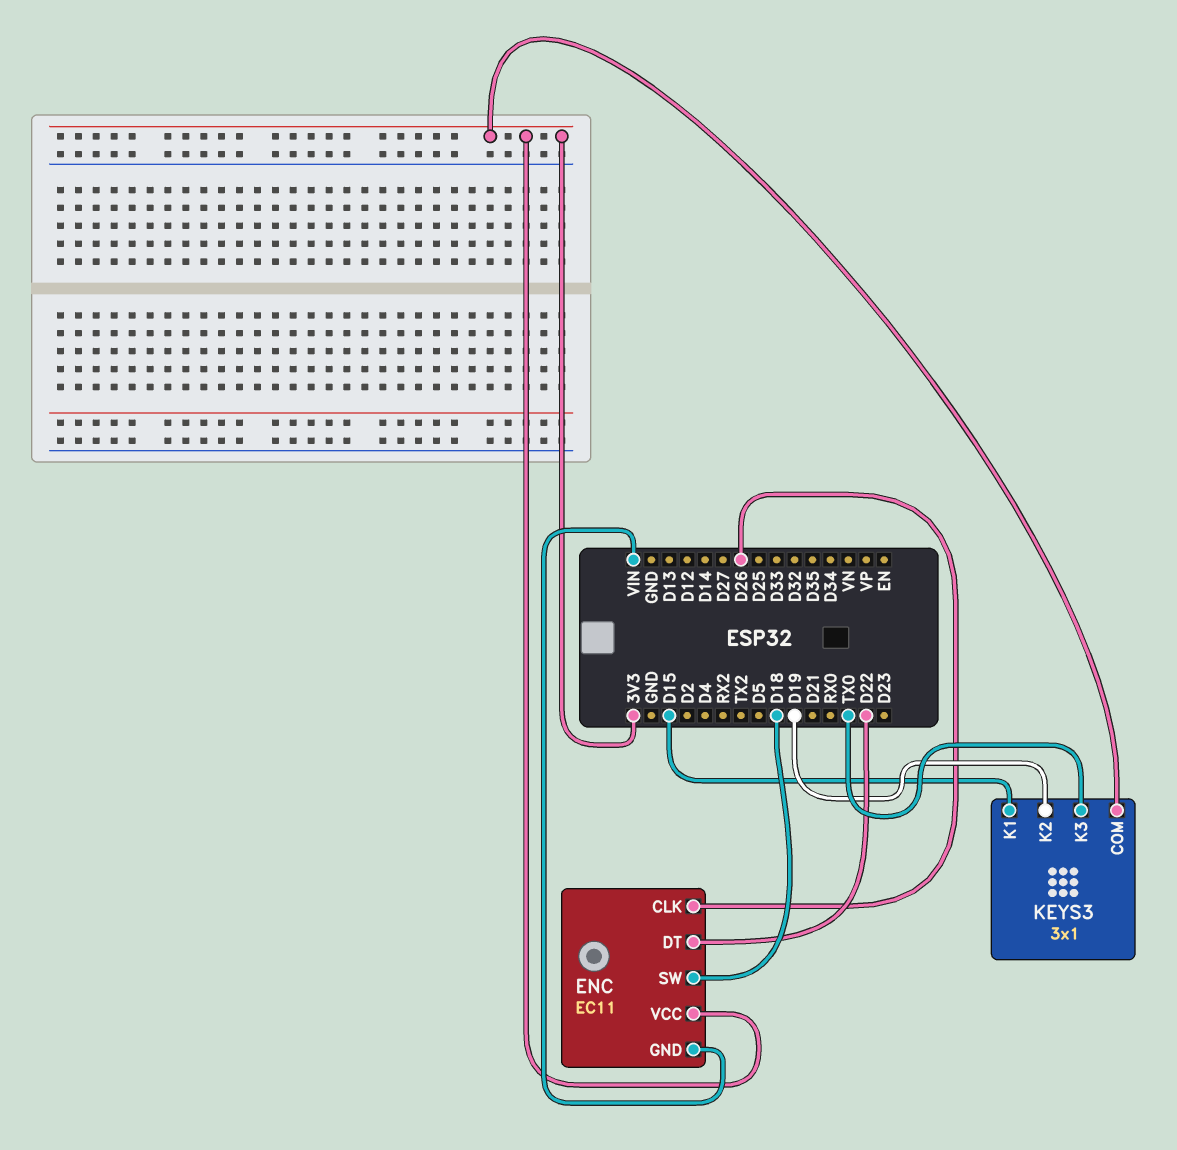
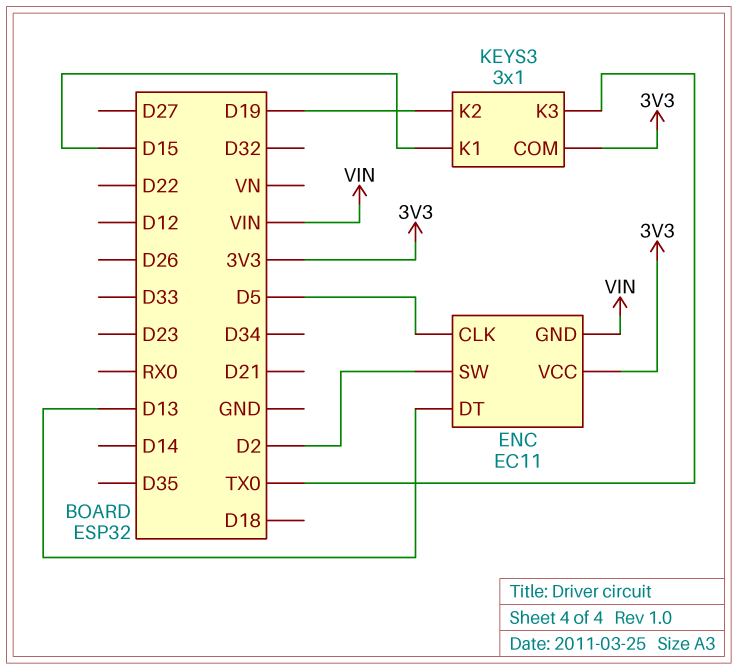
ENC pin CLK: D26 -> D5
ENC pin DT: D22 -> D13
ENC pin SW: D18 -> D2

